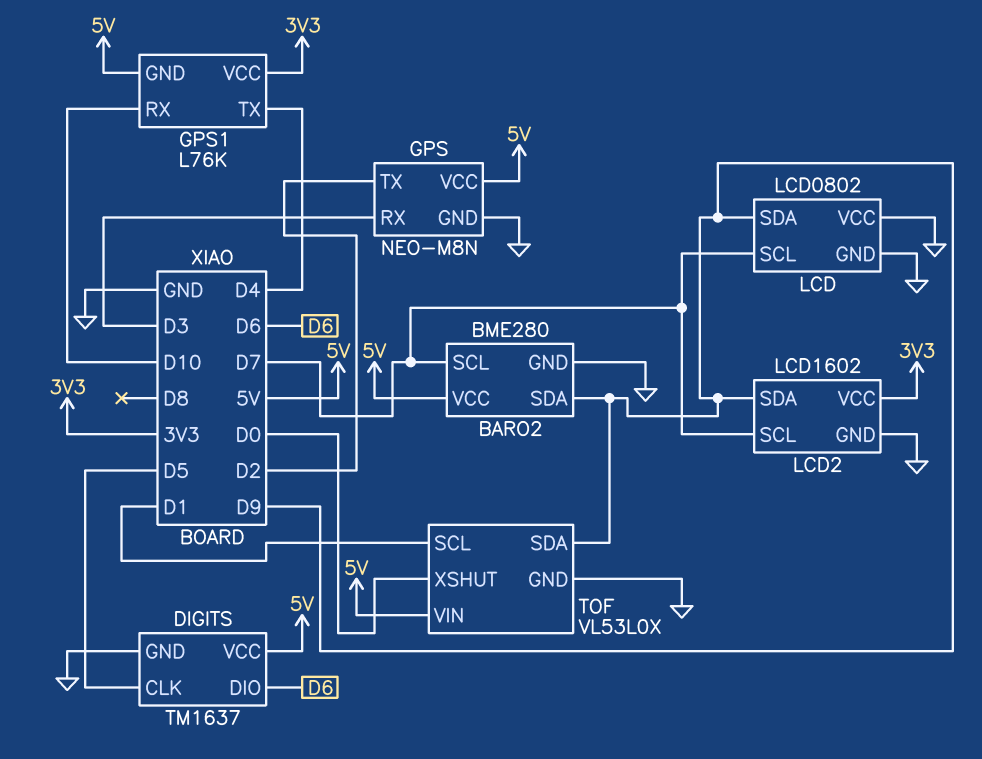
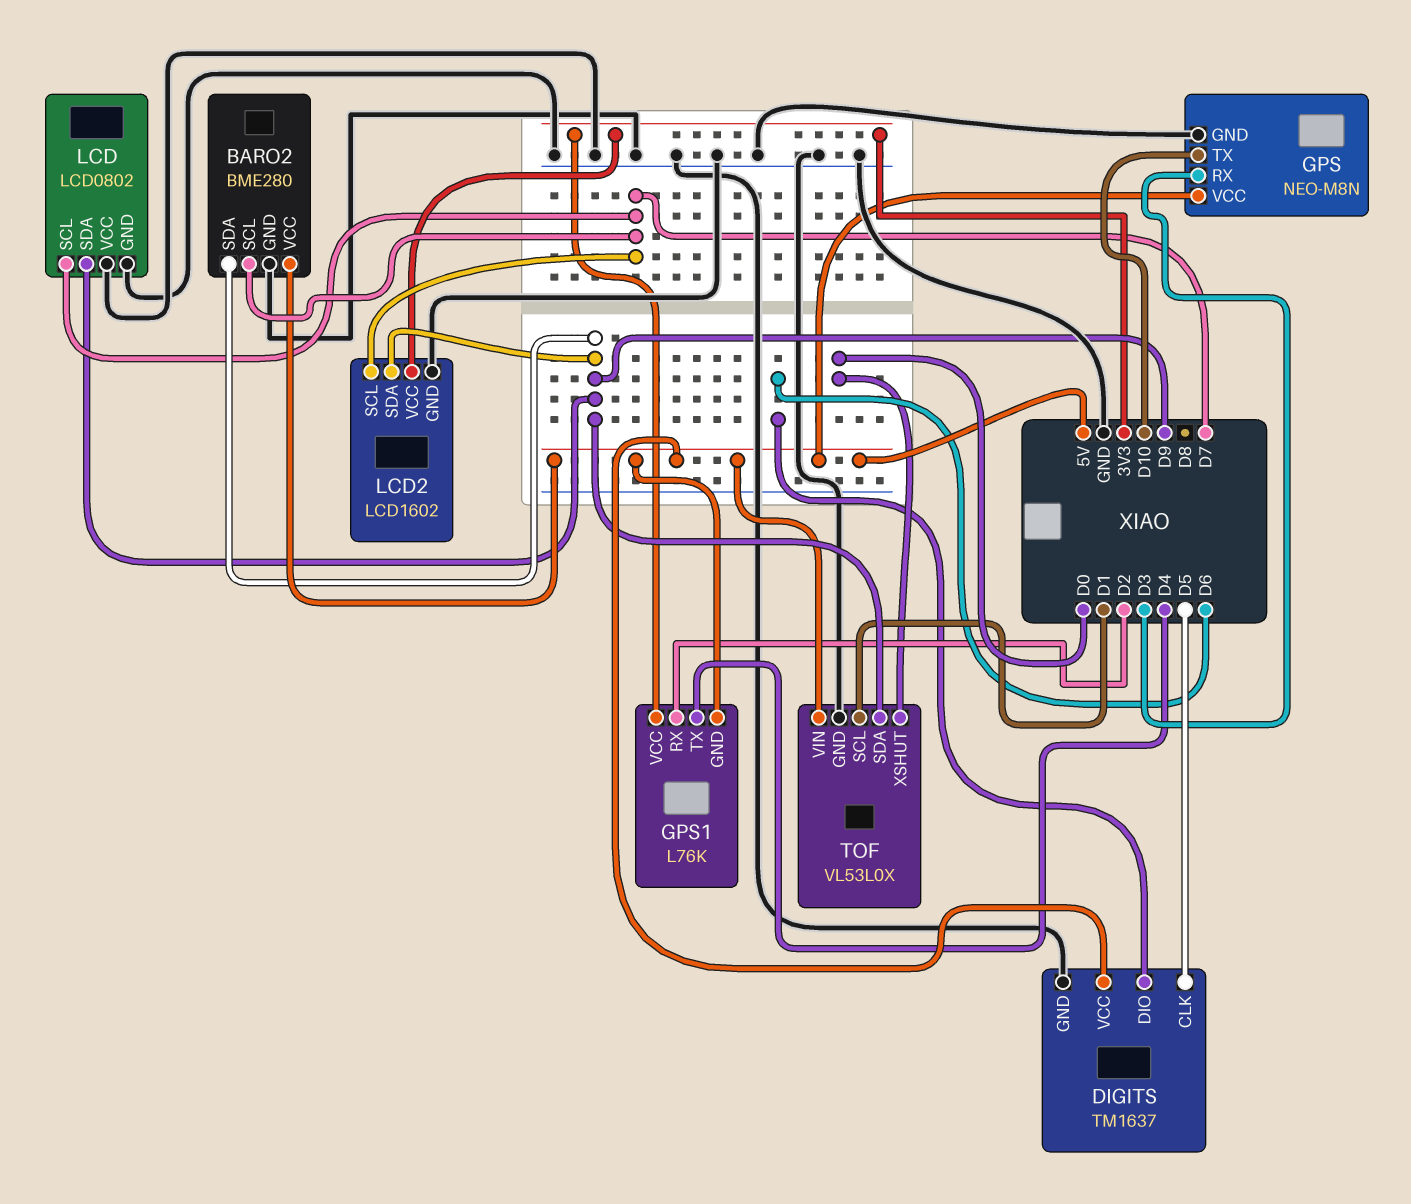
GPS pin TX: D2 -> D10
GPS1 pin RX: D10 -> D2

